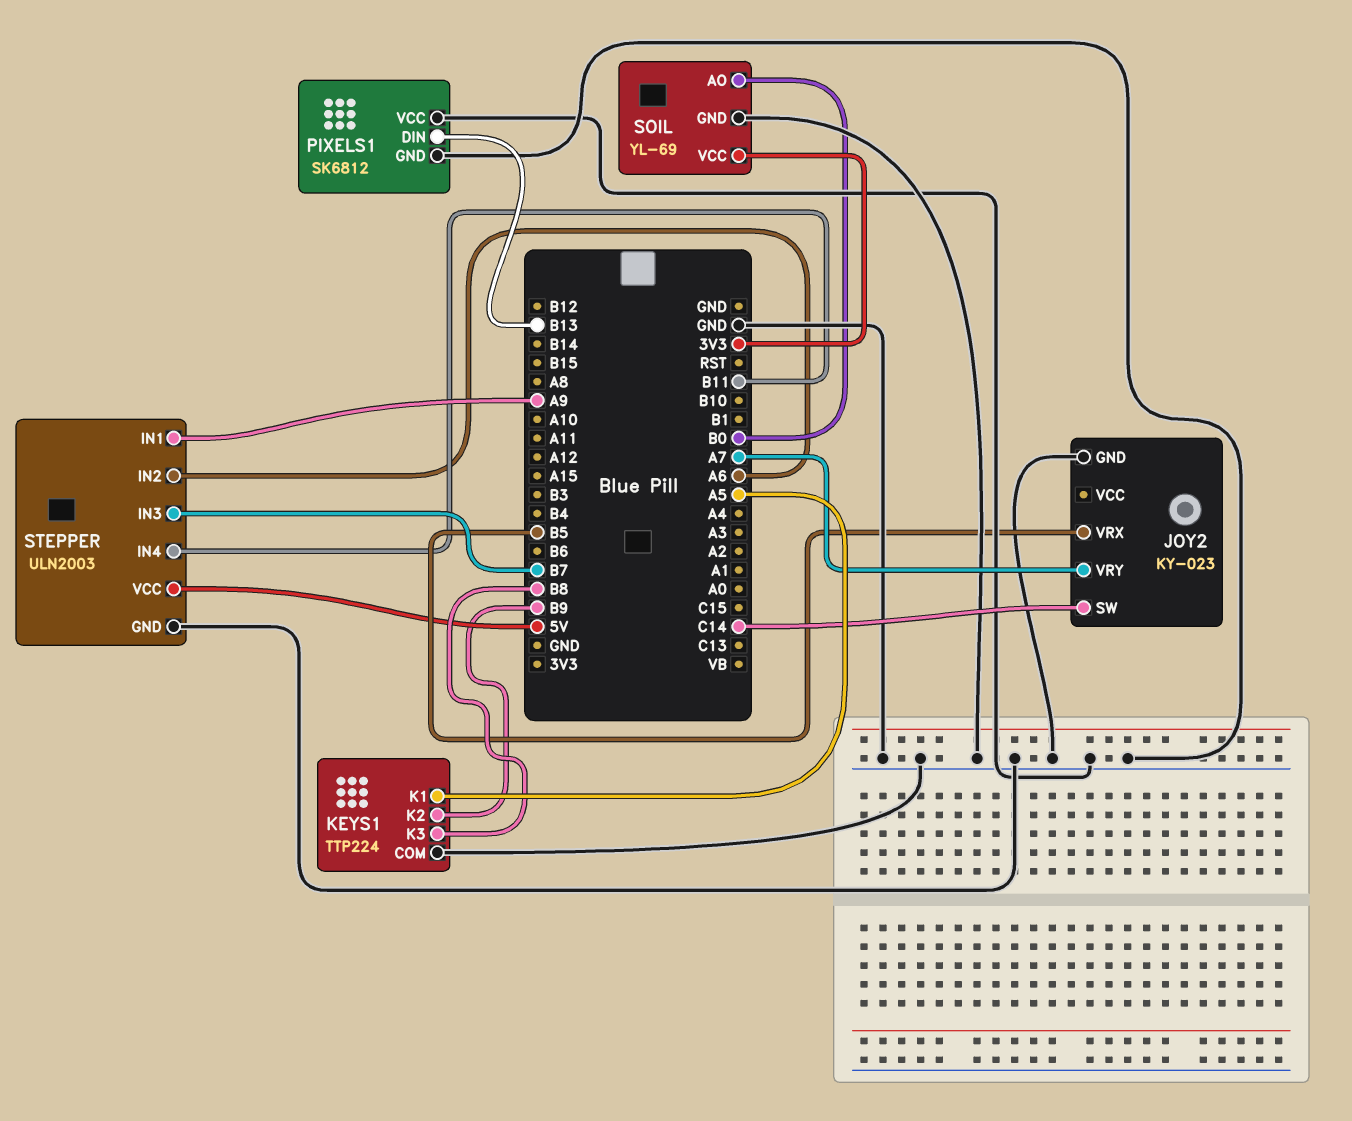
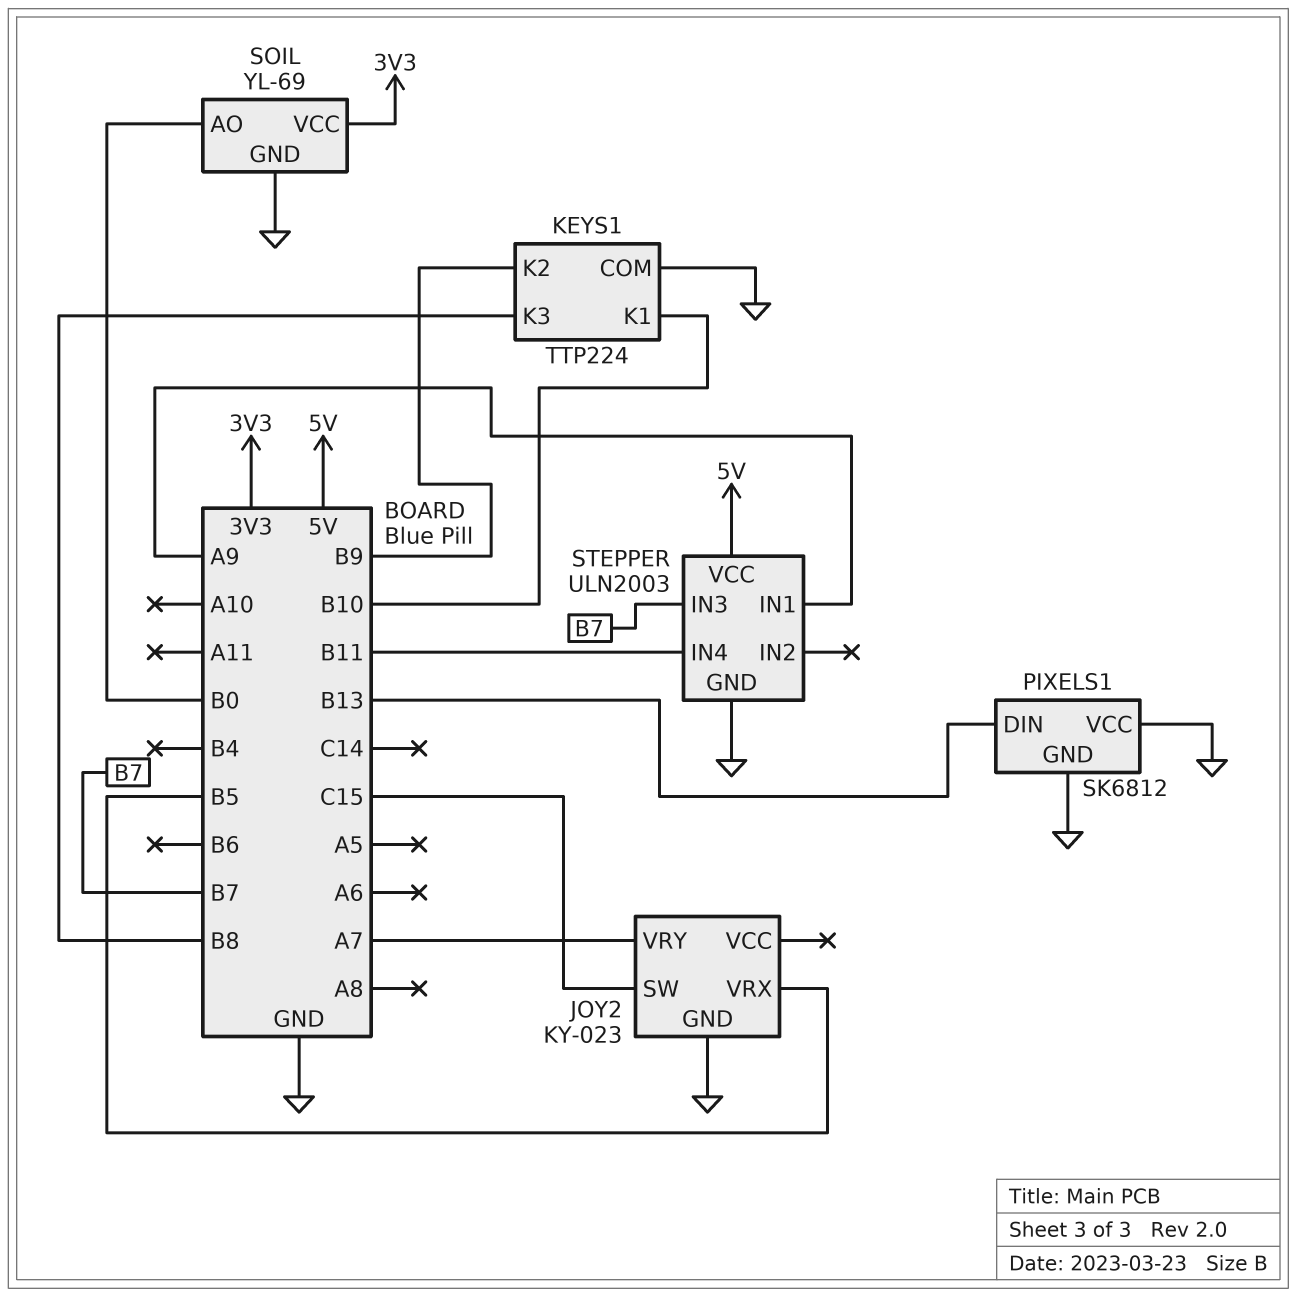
JOY2 pin SW: C14 -> C15
KEYS1 pin K1: A5 -> B10
STEPPER pin IN2: A6 -> none

